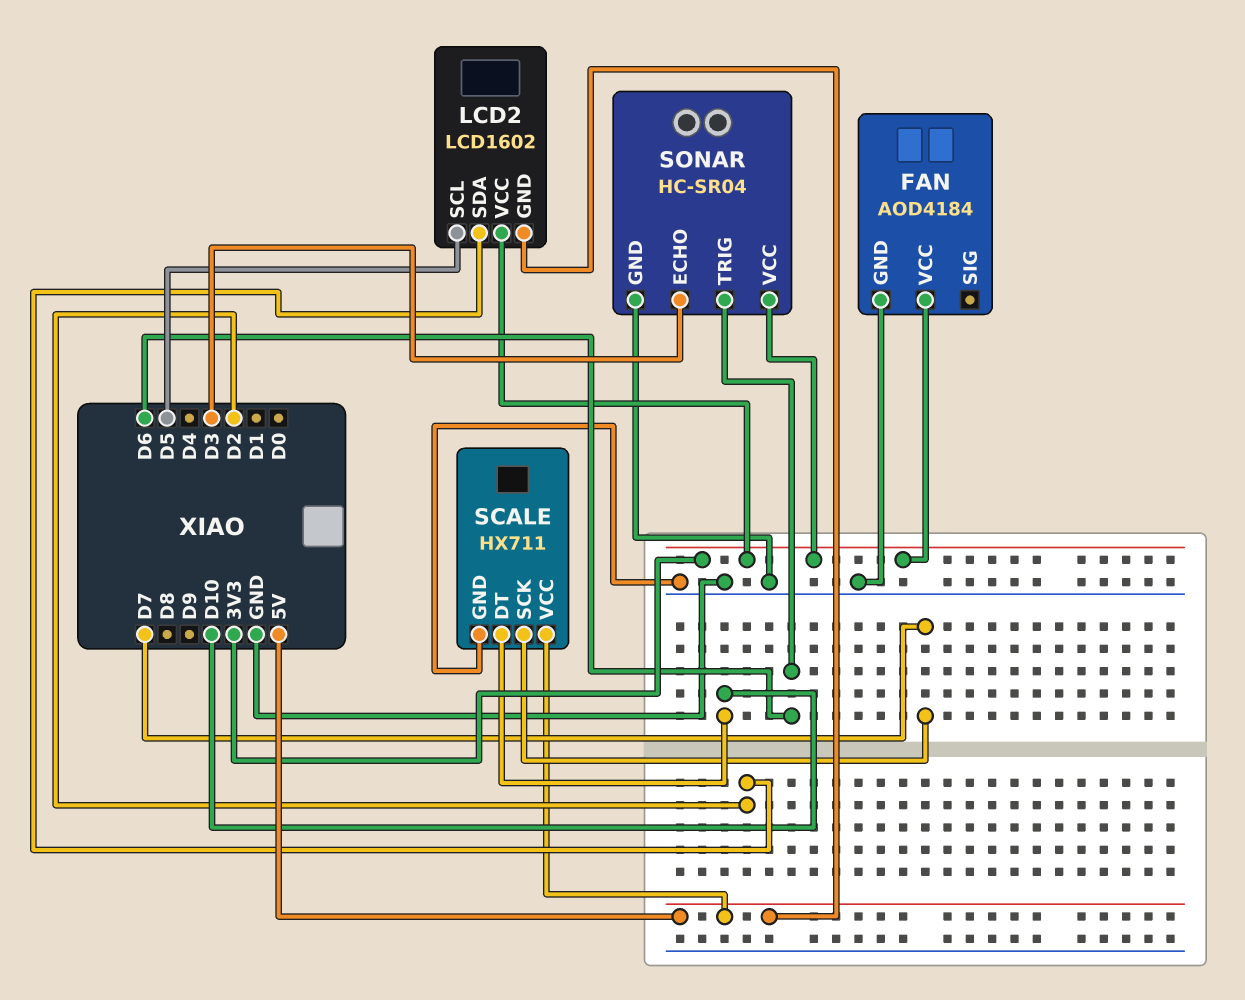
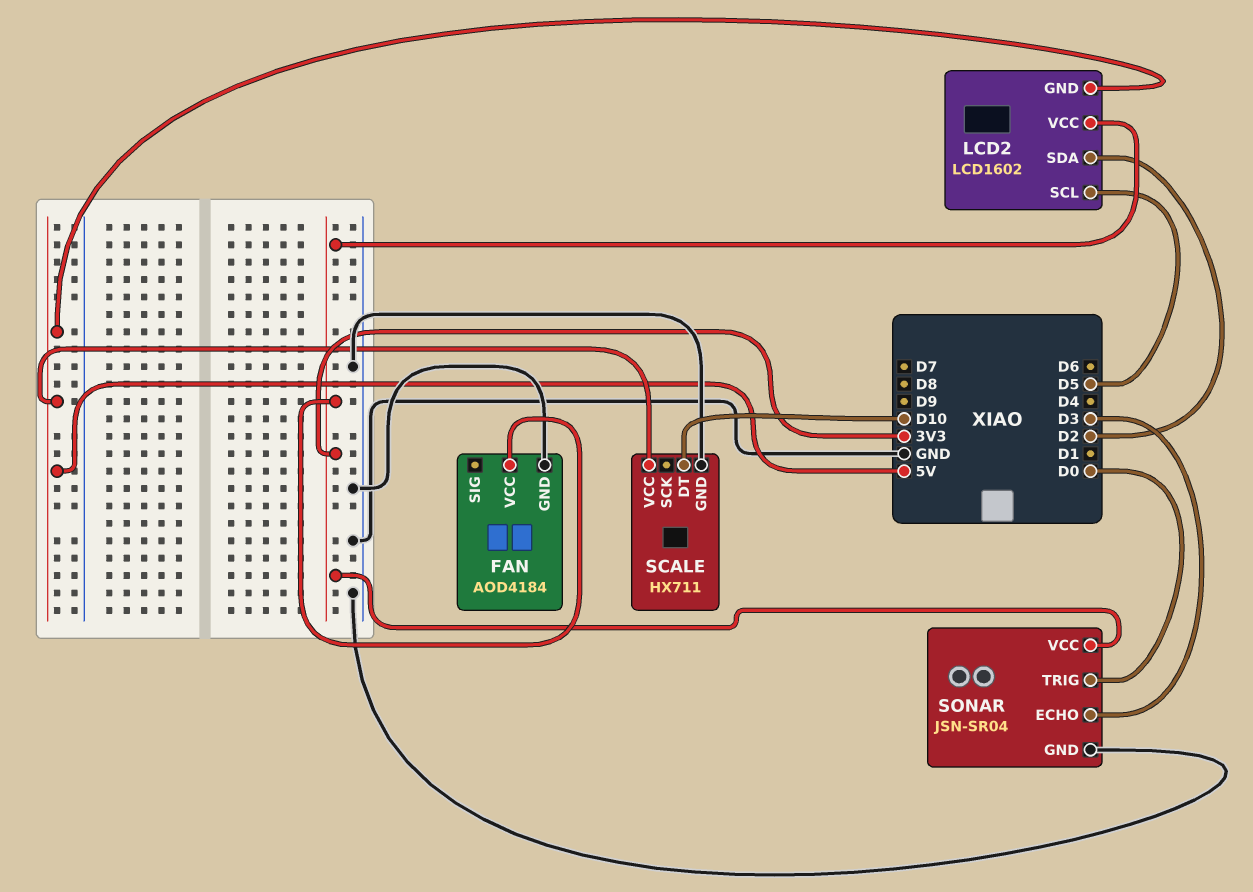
SCALE pin SCK: D7 -> none
SONAR: HC-SR04 -> JSN-SR04
SONAR pin TRIG: D6 -> D0

